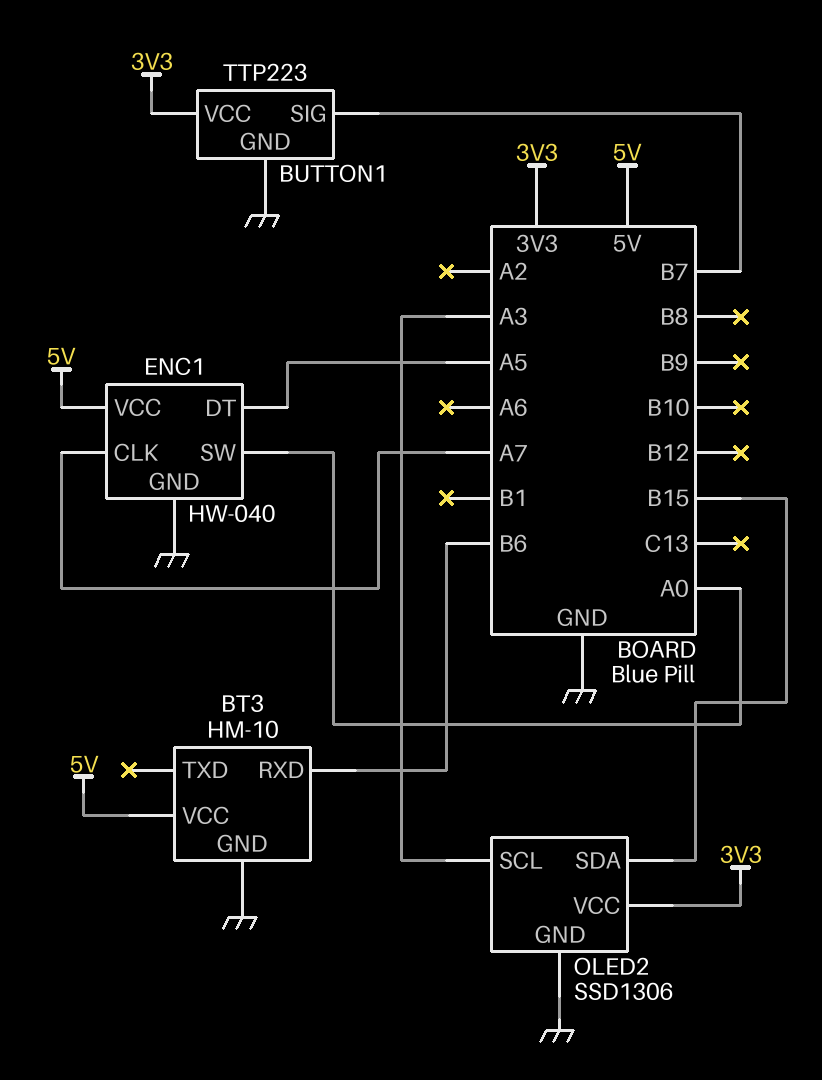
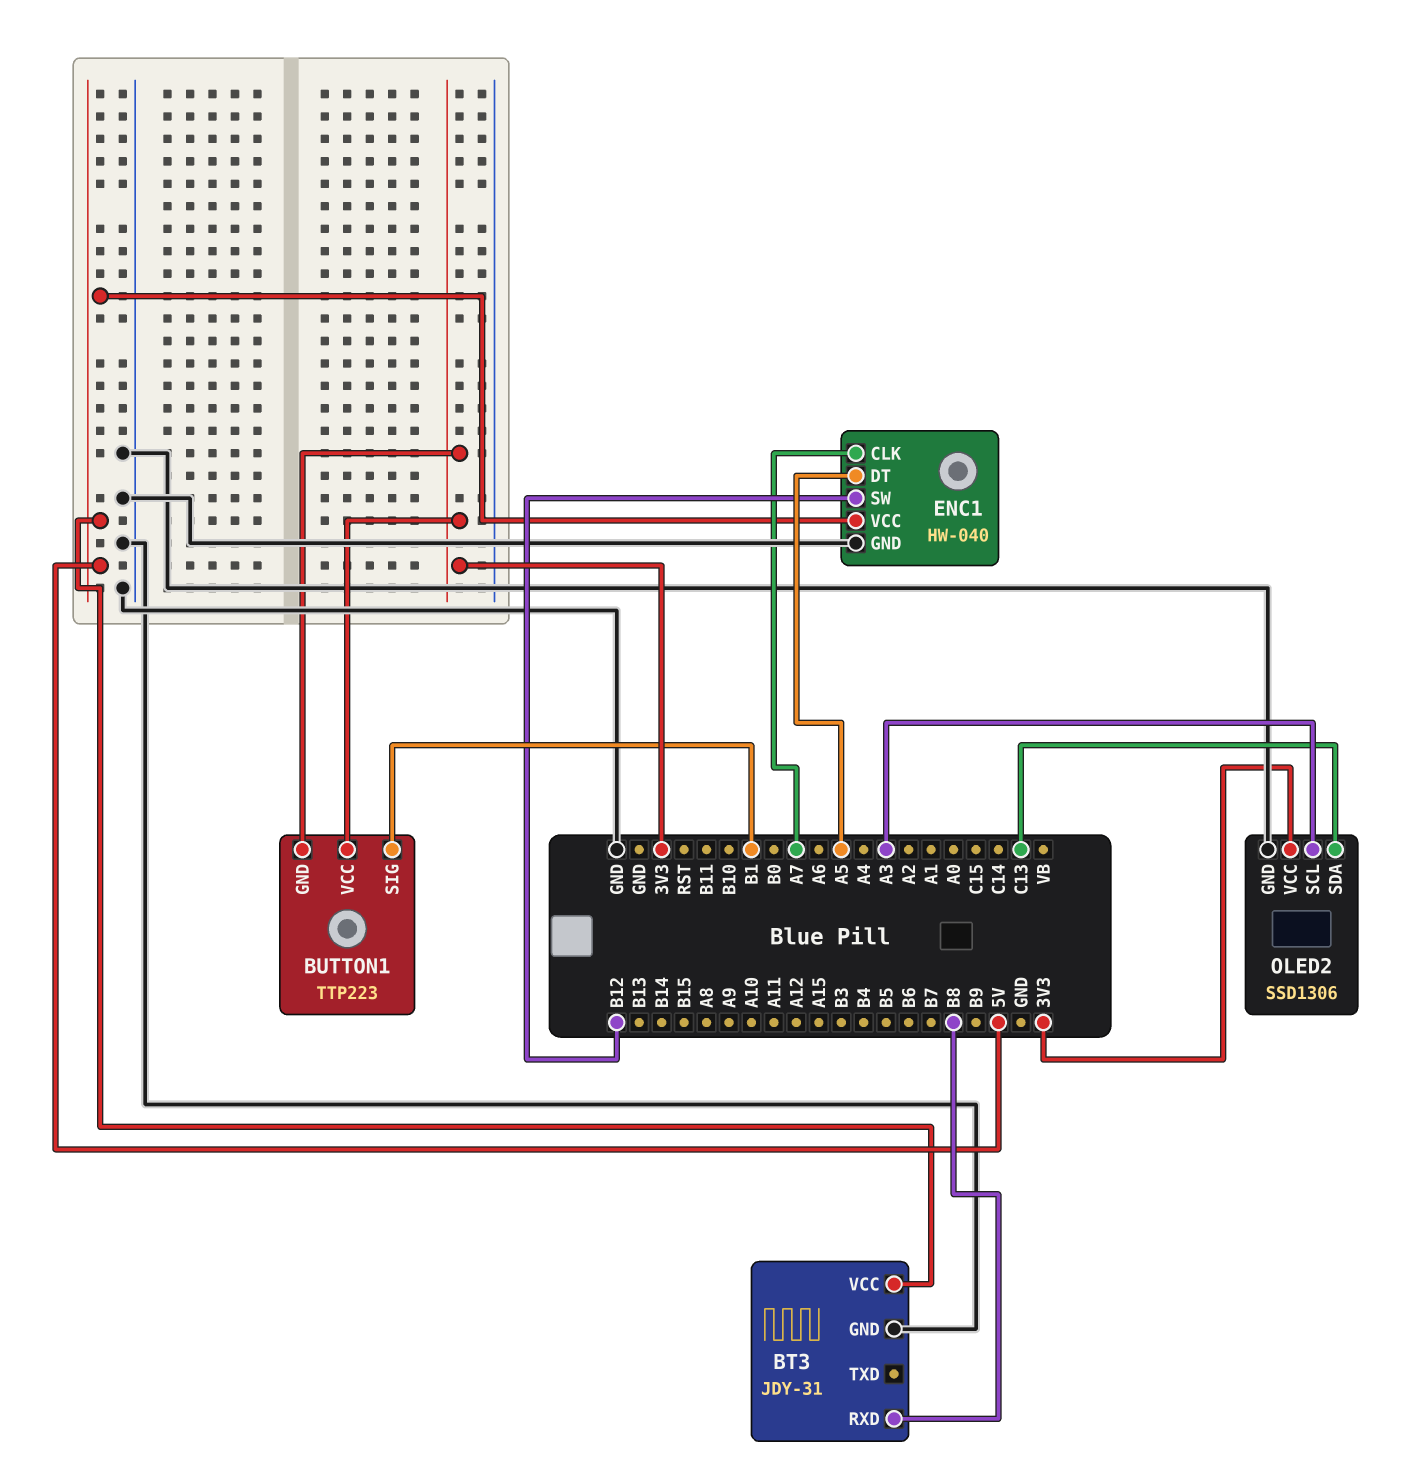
BT3: HM-10 -> JDY-31
BT3 pin RXD: B6 -> B8
BUTTON1 pin GND: GND -> 3V3
BUTTON1 pin SIG: B7 -> B1
ENC1 pin SW: A0 -> B12
OLED2 pin SDA: B15 -> C13

